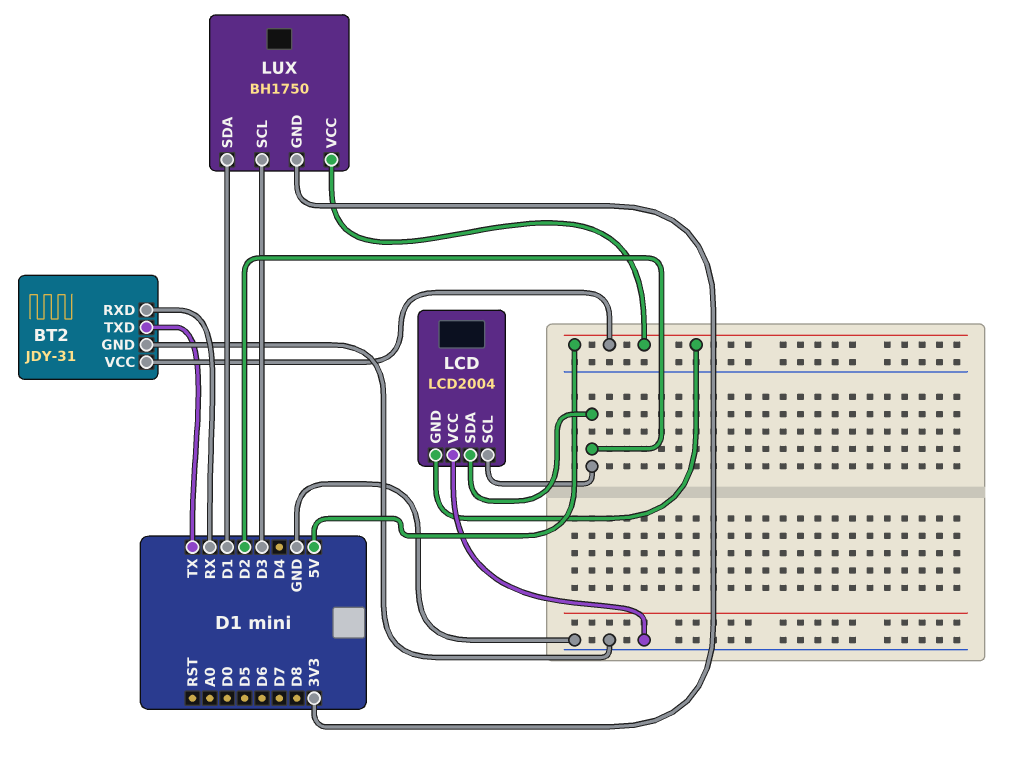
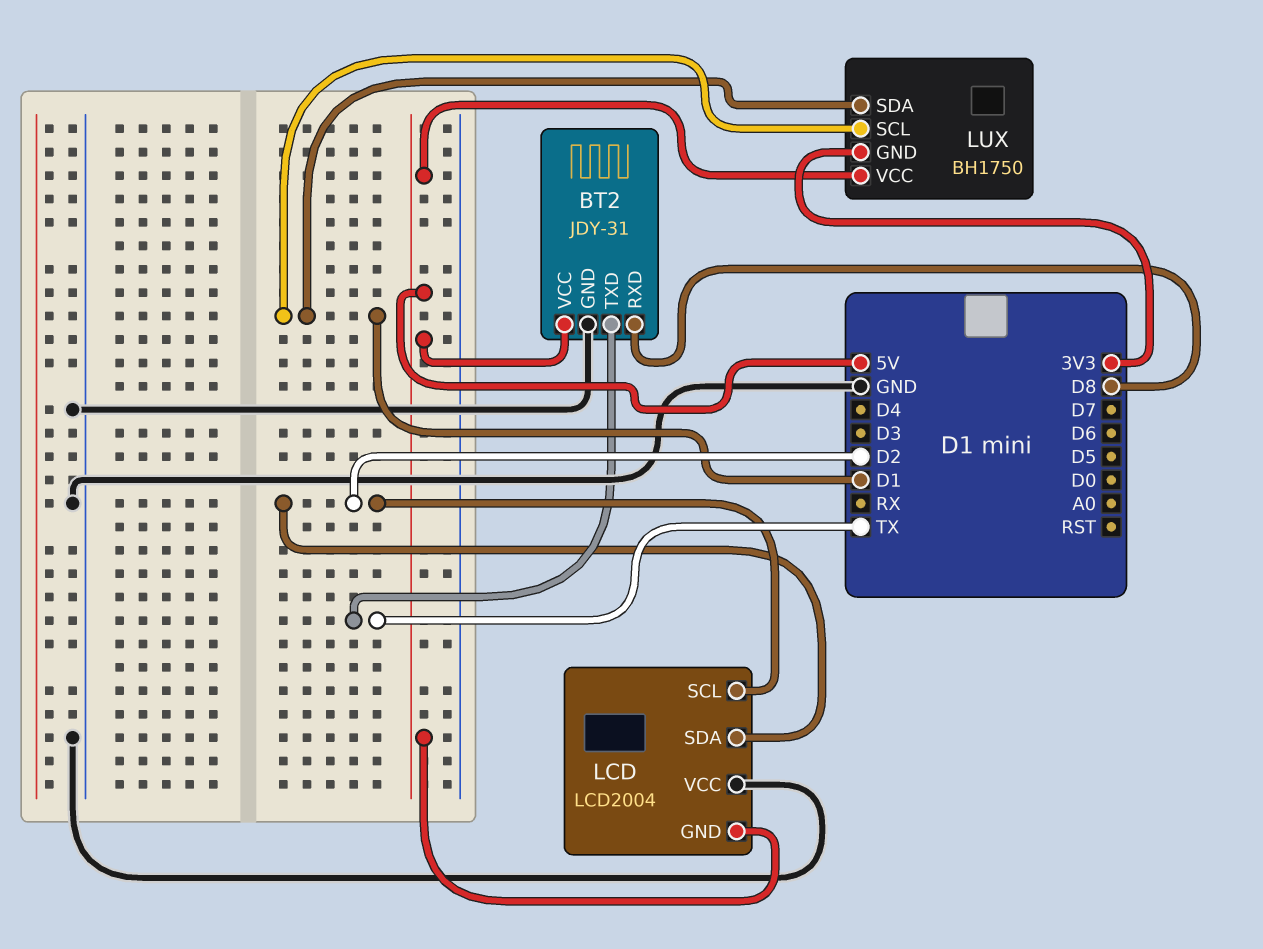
BT2 pin RXD: RX -> D8
LUX pin SCL: D3 -> D1

